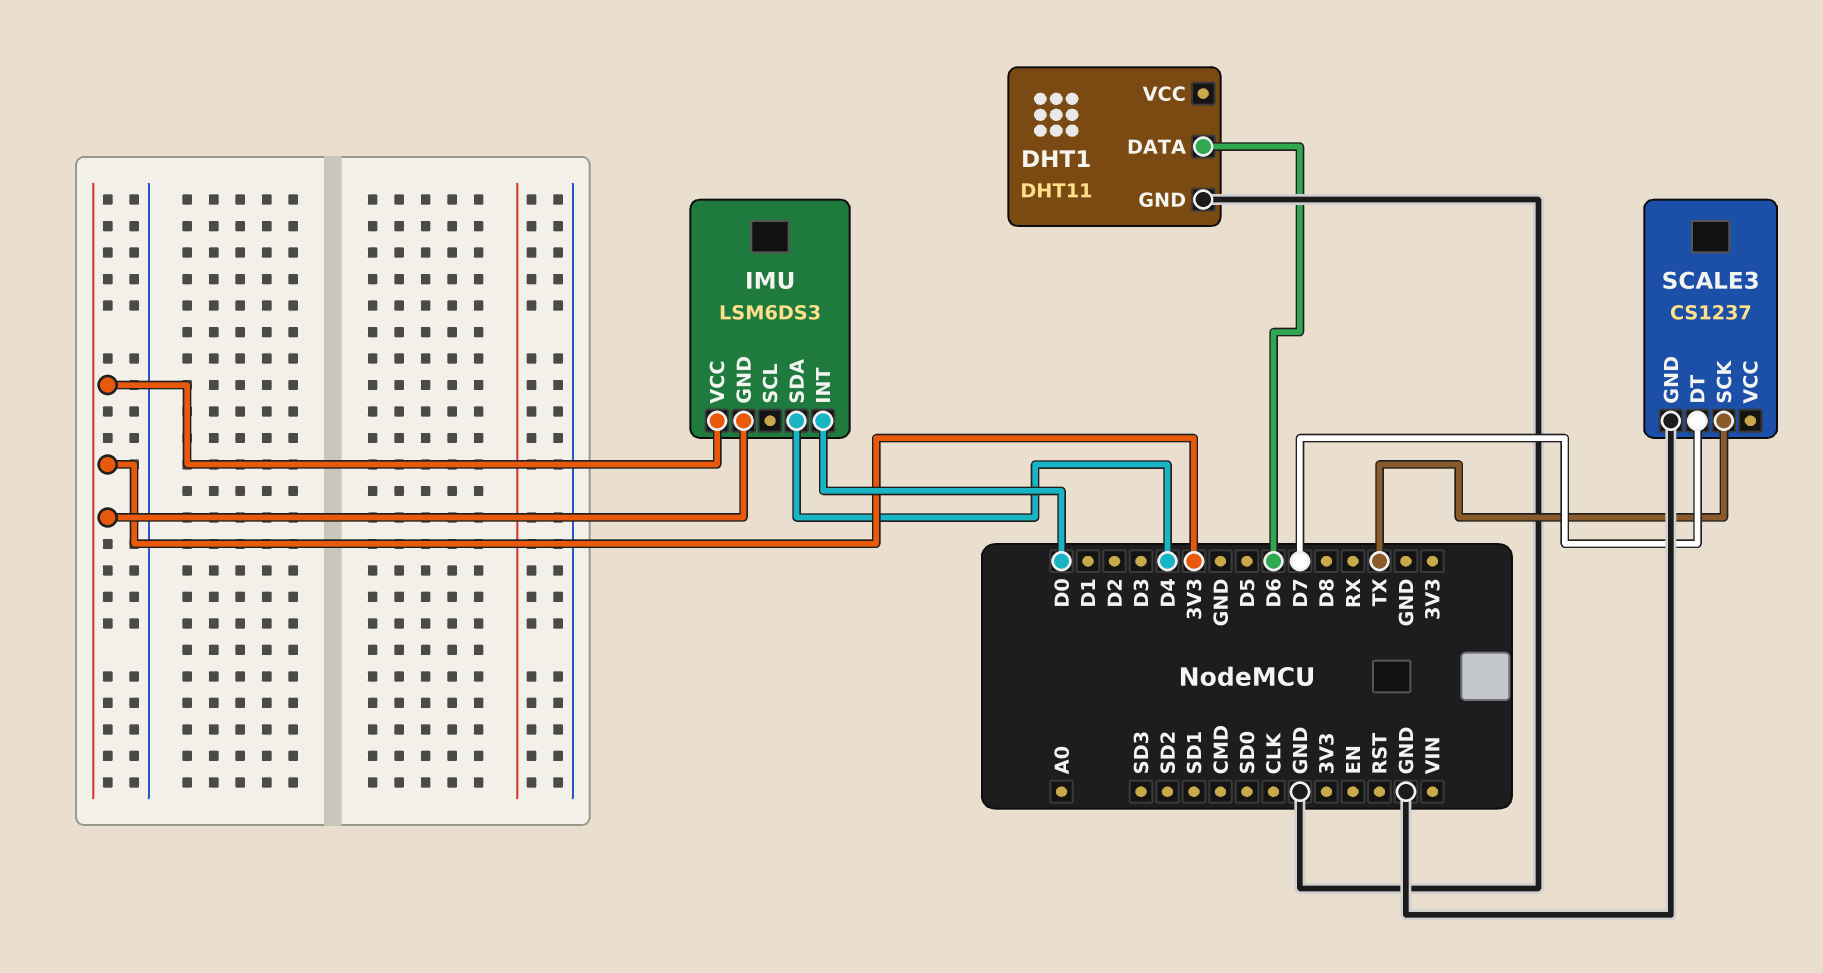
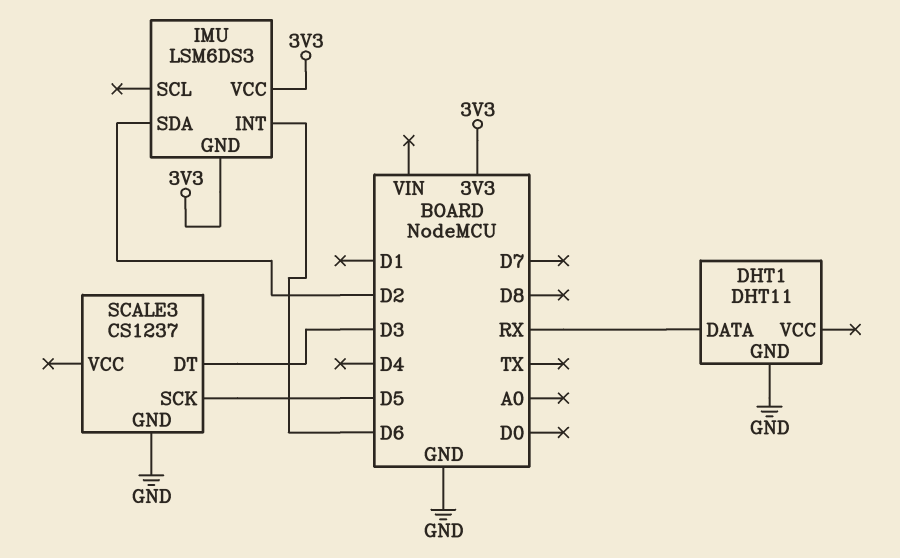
DHT1 pin DATA: D6 -> RX
IMU pin INT: D0 -> D6
IMU pin SDA: D4 -> D2
SCALE3 pin DT: D7 -> D3
SCALE3 pin SCK: TX -> D5

